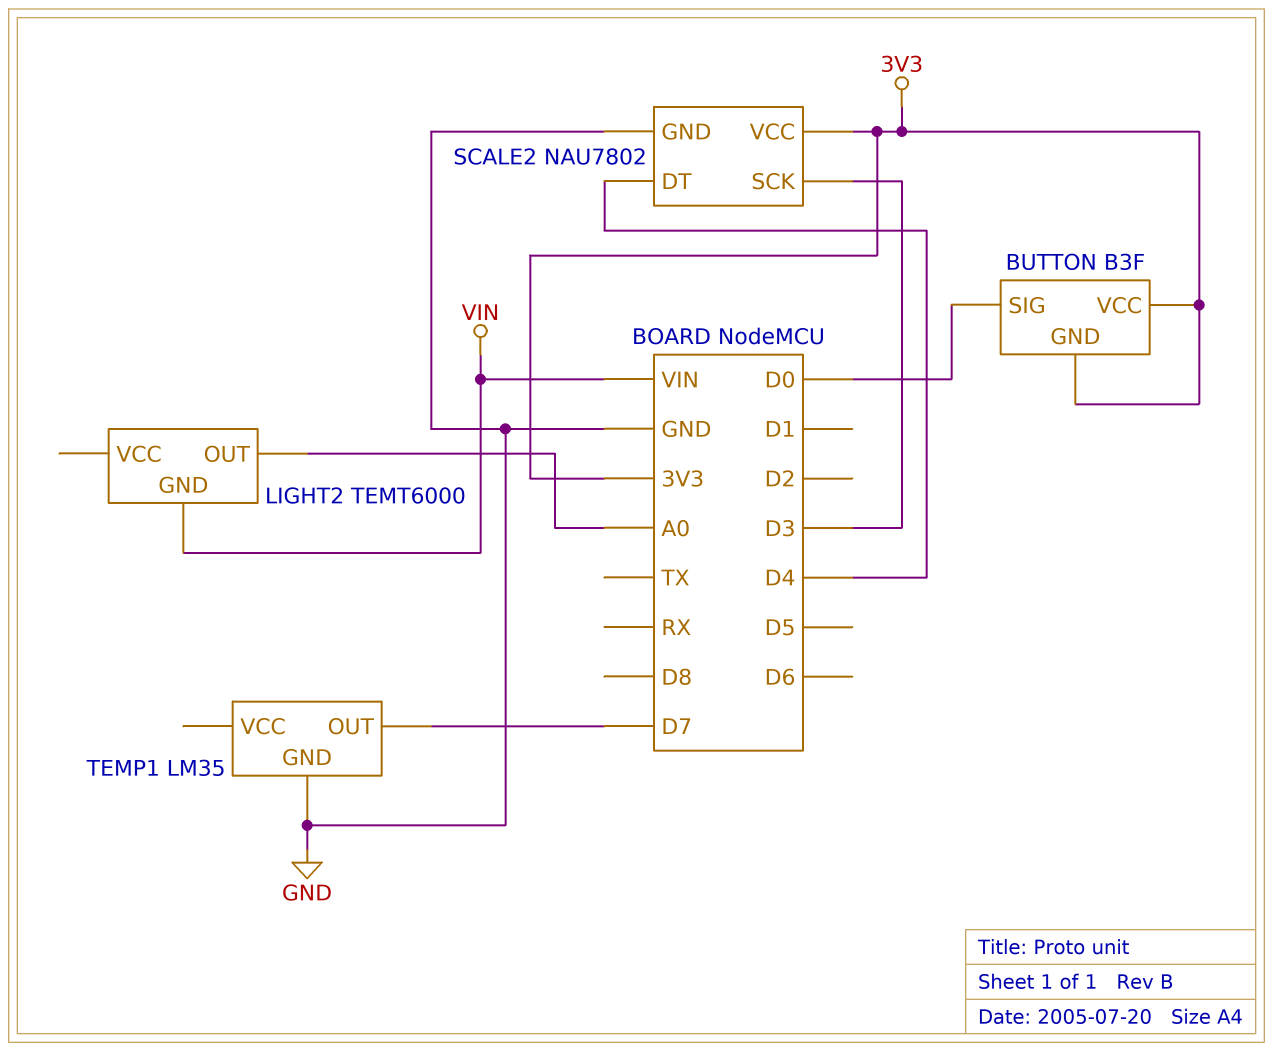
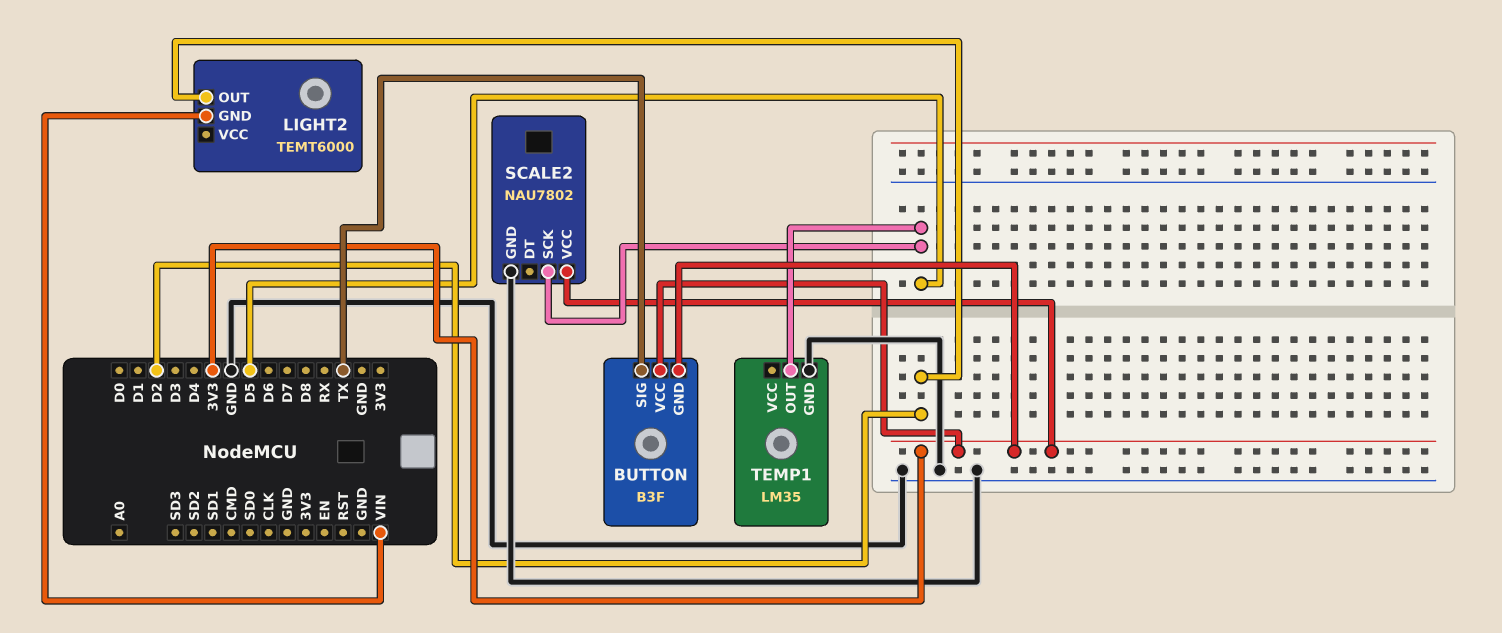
BUTTON pin SIG: D0 -> TX
LIGHT2 pin OUT: A0 -> D2
SCALE2 pin DT: D4 -> none
SCALE2 pin SCK: D3 -> D5
TEMP1 pin OUT: D7 -> D5

